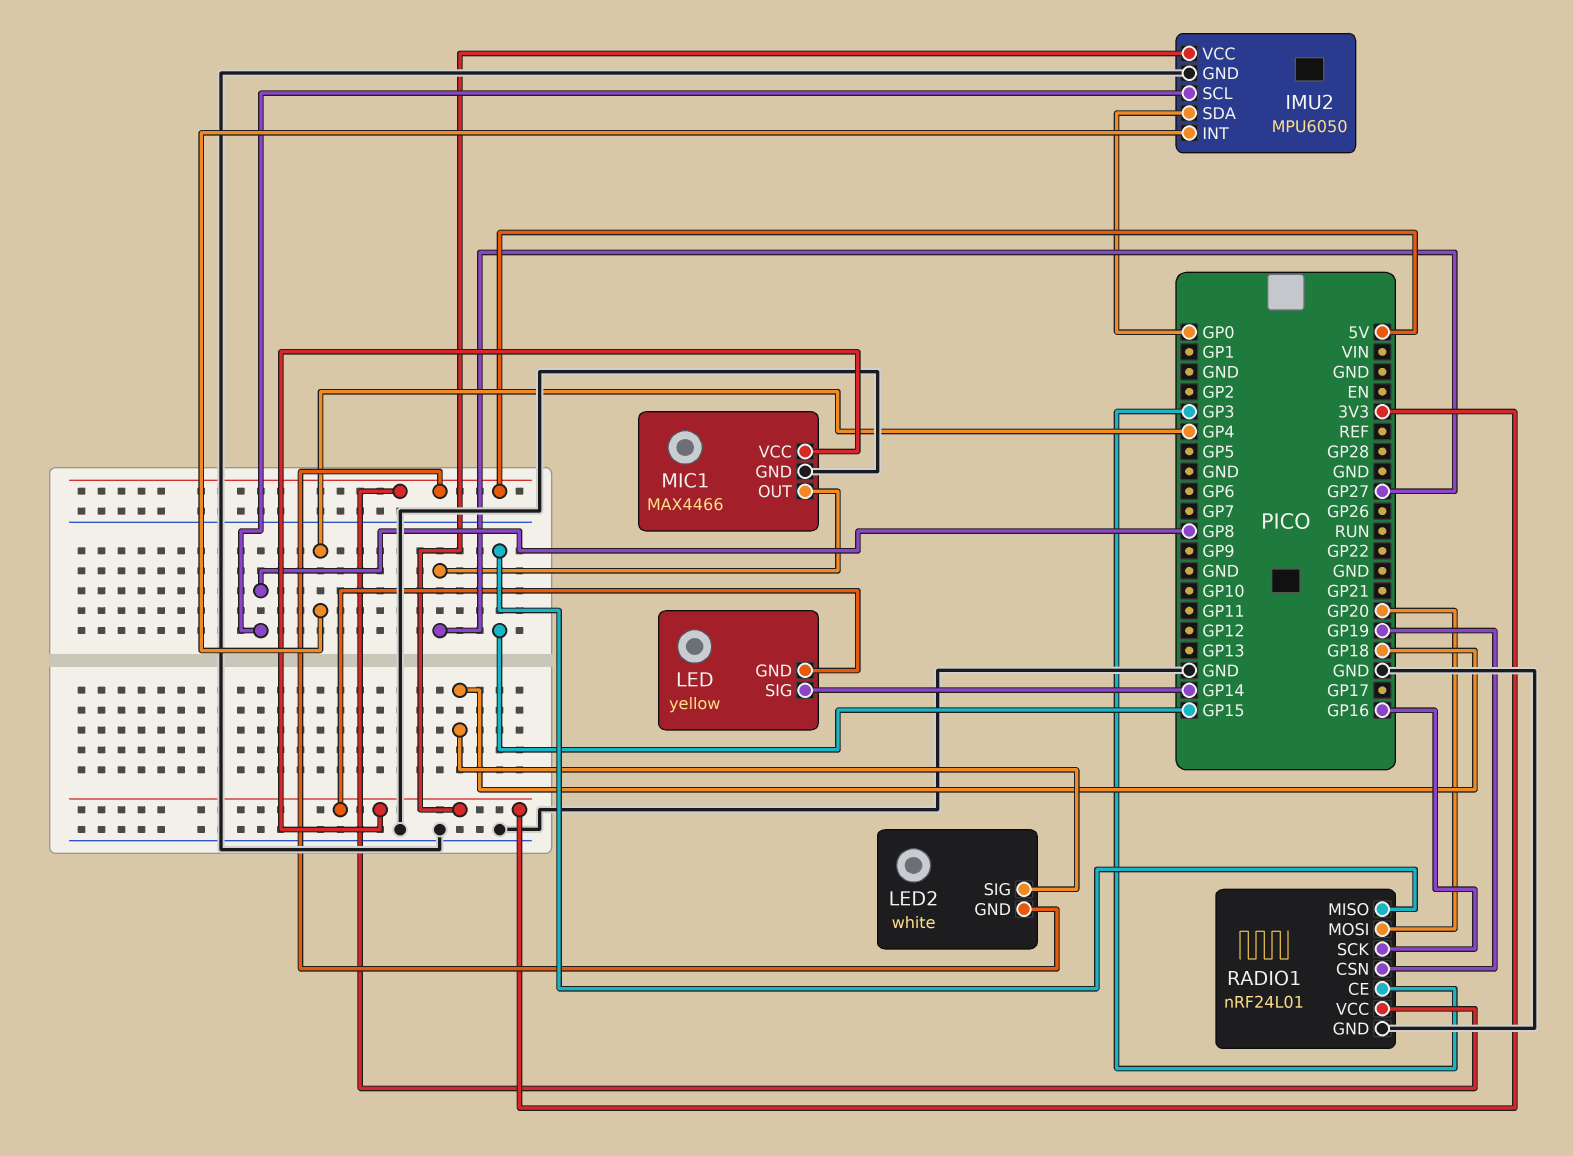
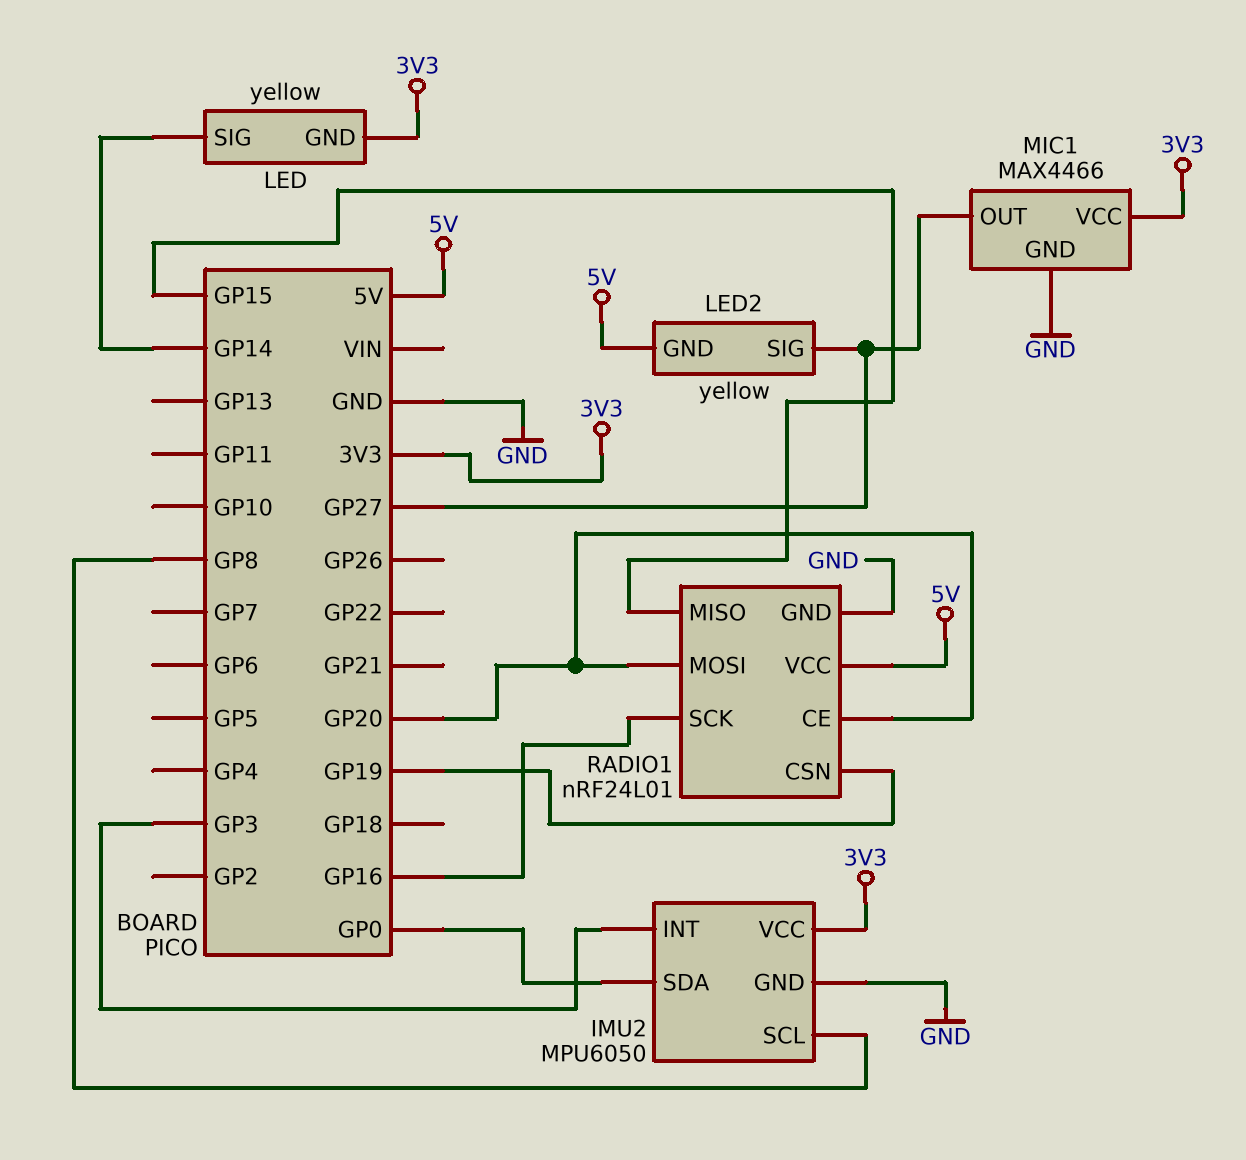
IMU2 pin INT: GP4 -> GP3
LED2: white -> yellow
LED2 pin SIG: GP18 -> GP27
RADIO1 pin CE: GP3 -> GP20

